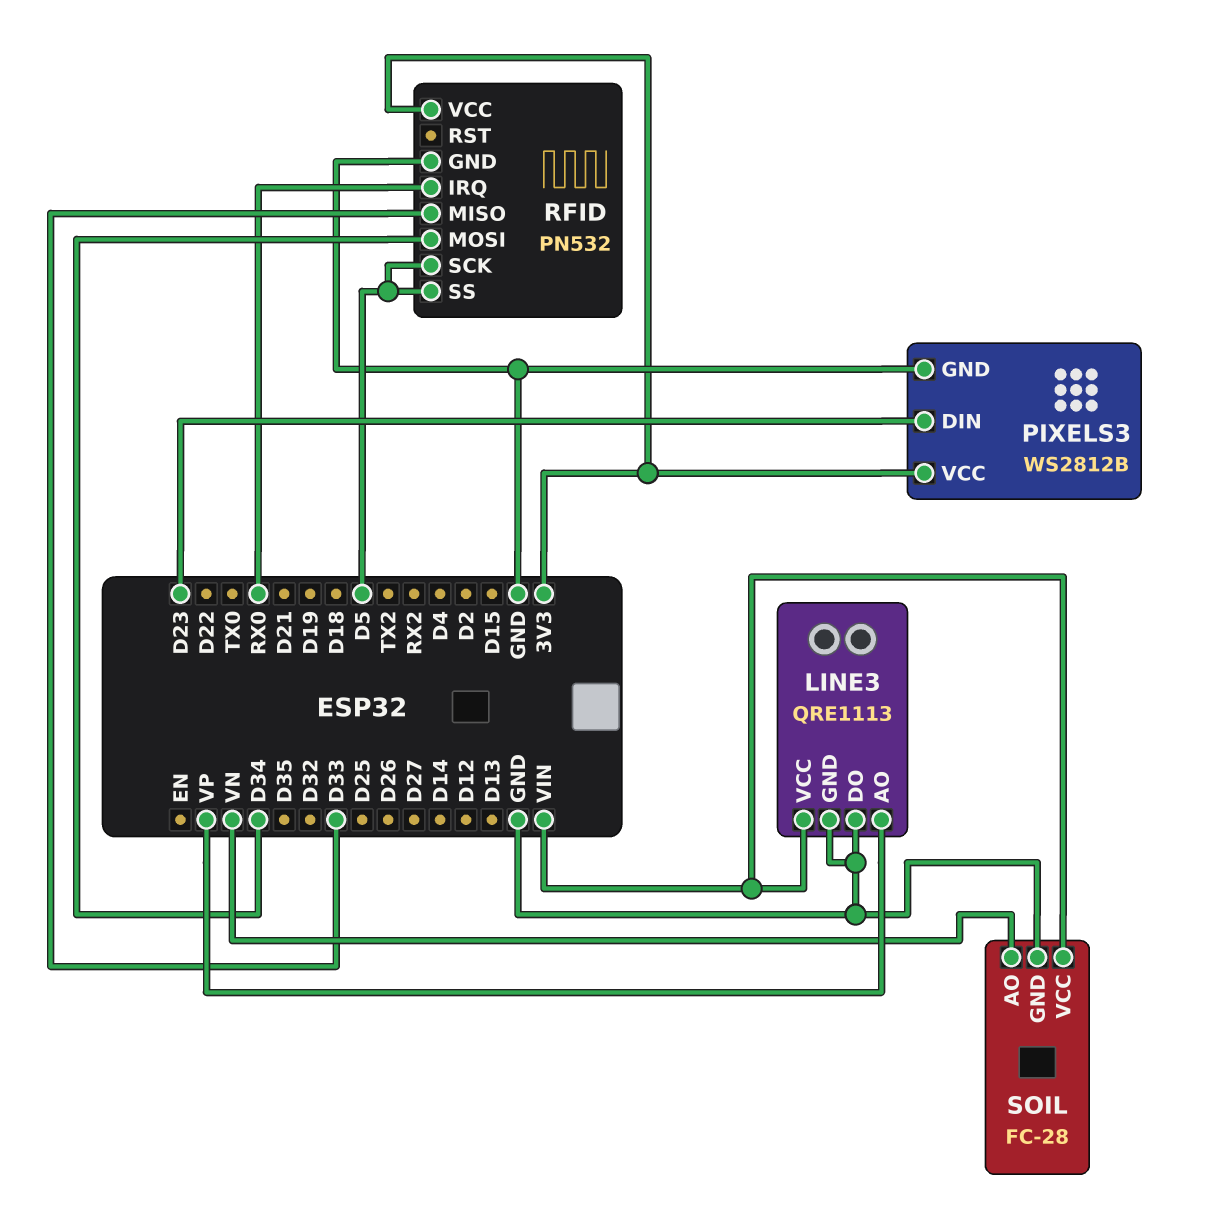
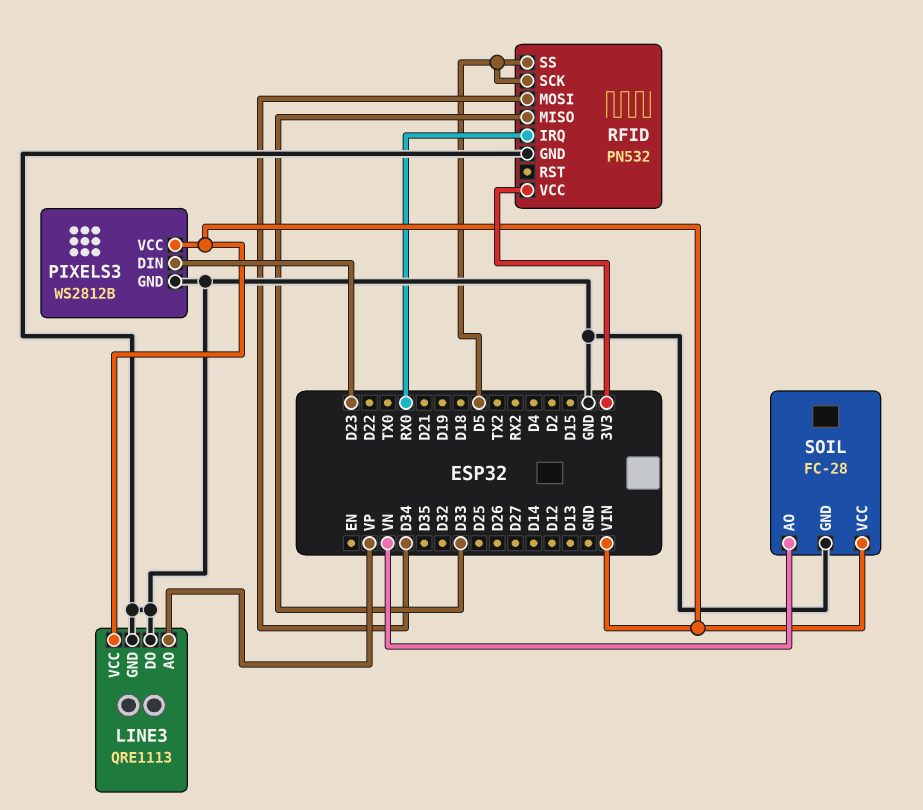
PIXELS3 pin VCC: 3V3 -> VIN

